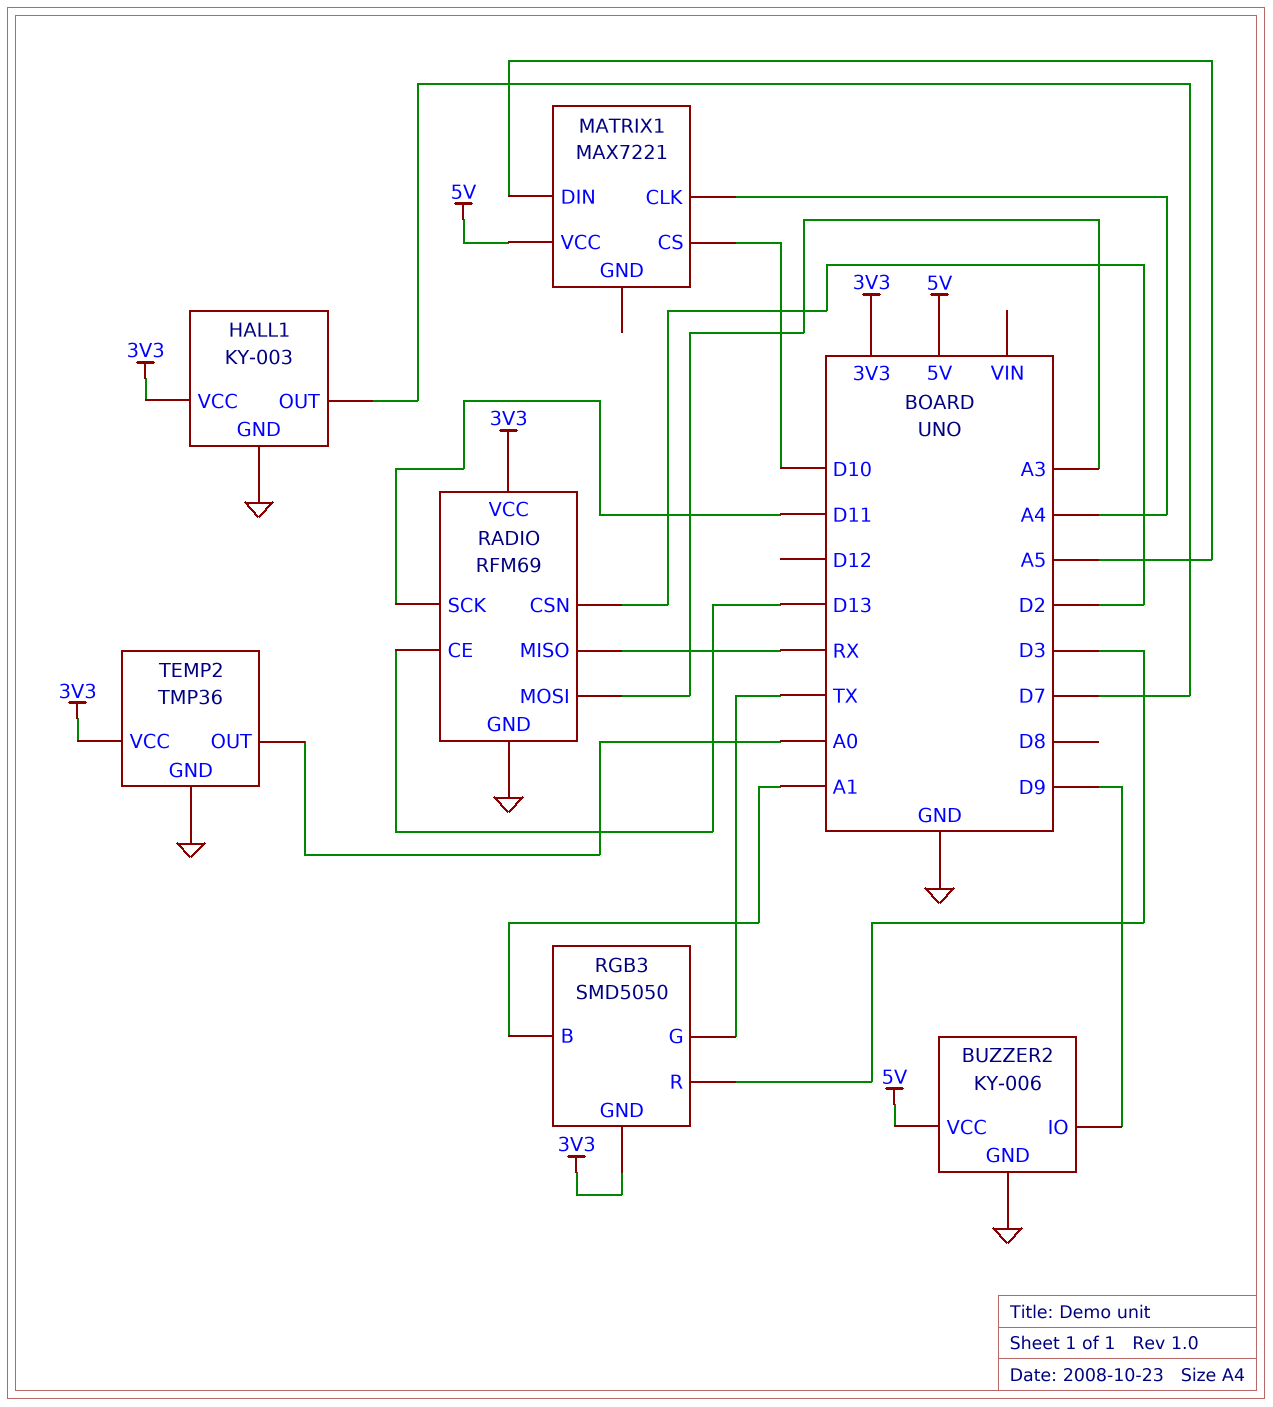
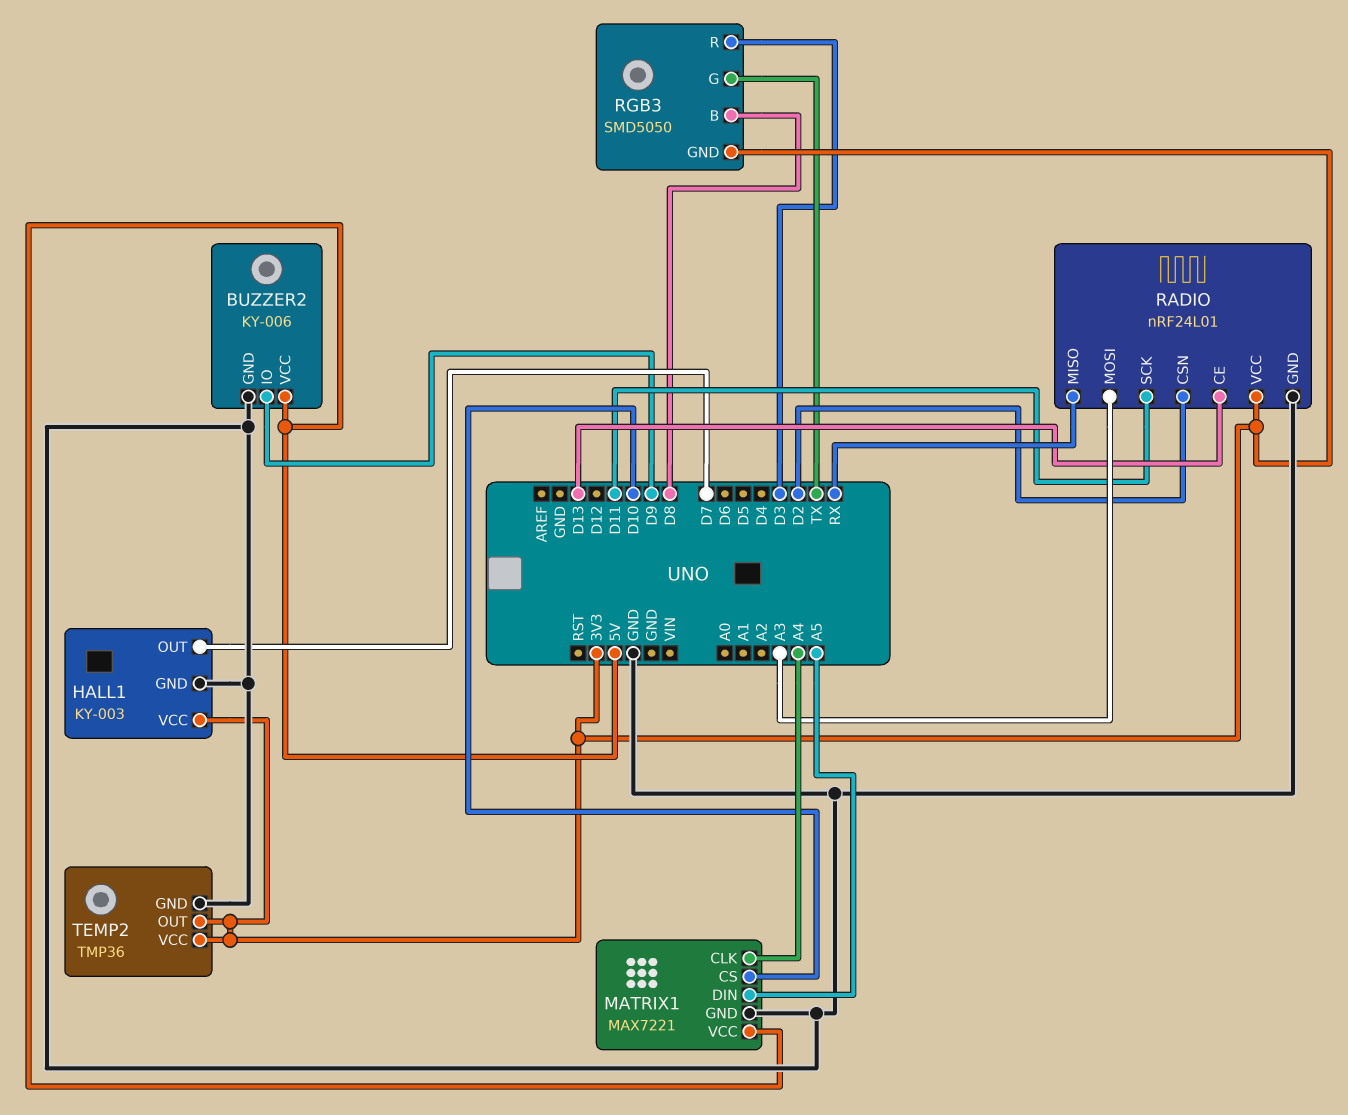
MATRIX1 pin GND: none -> GND
RADIO: RFM69 -> nRF24L01
RGB3 pin B: A1 -> D8
TEMP2 pin OUT: A0 -> 3V3

